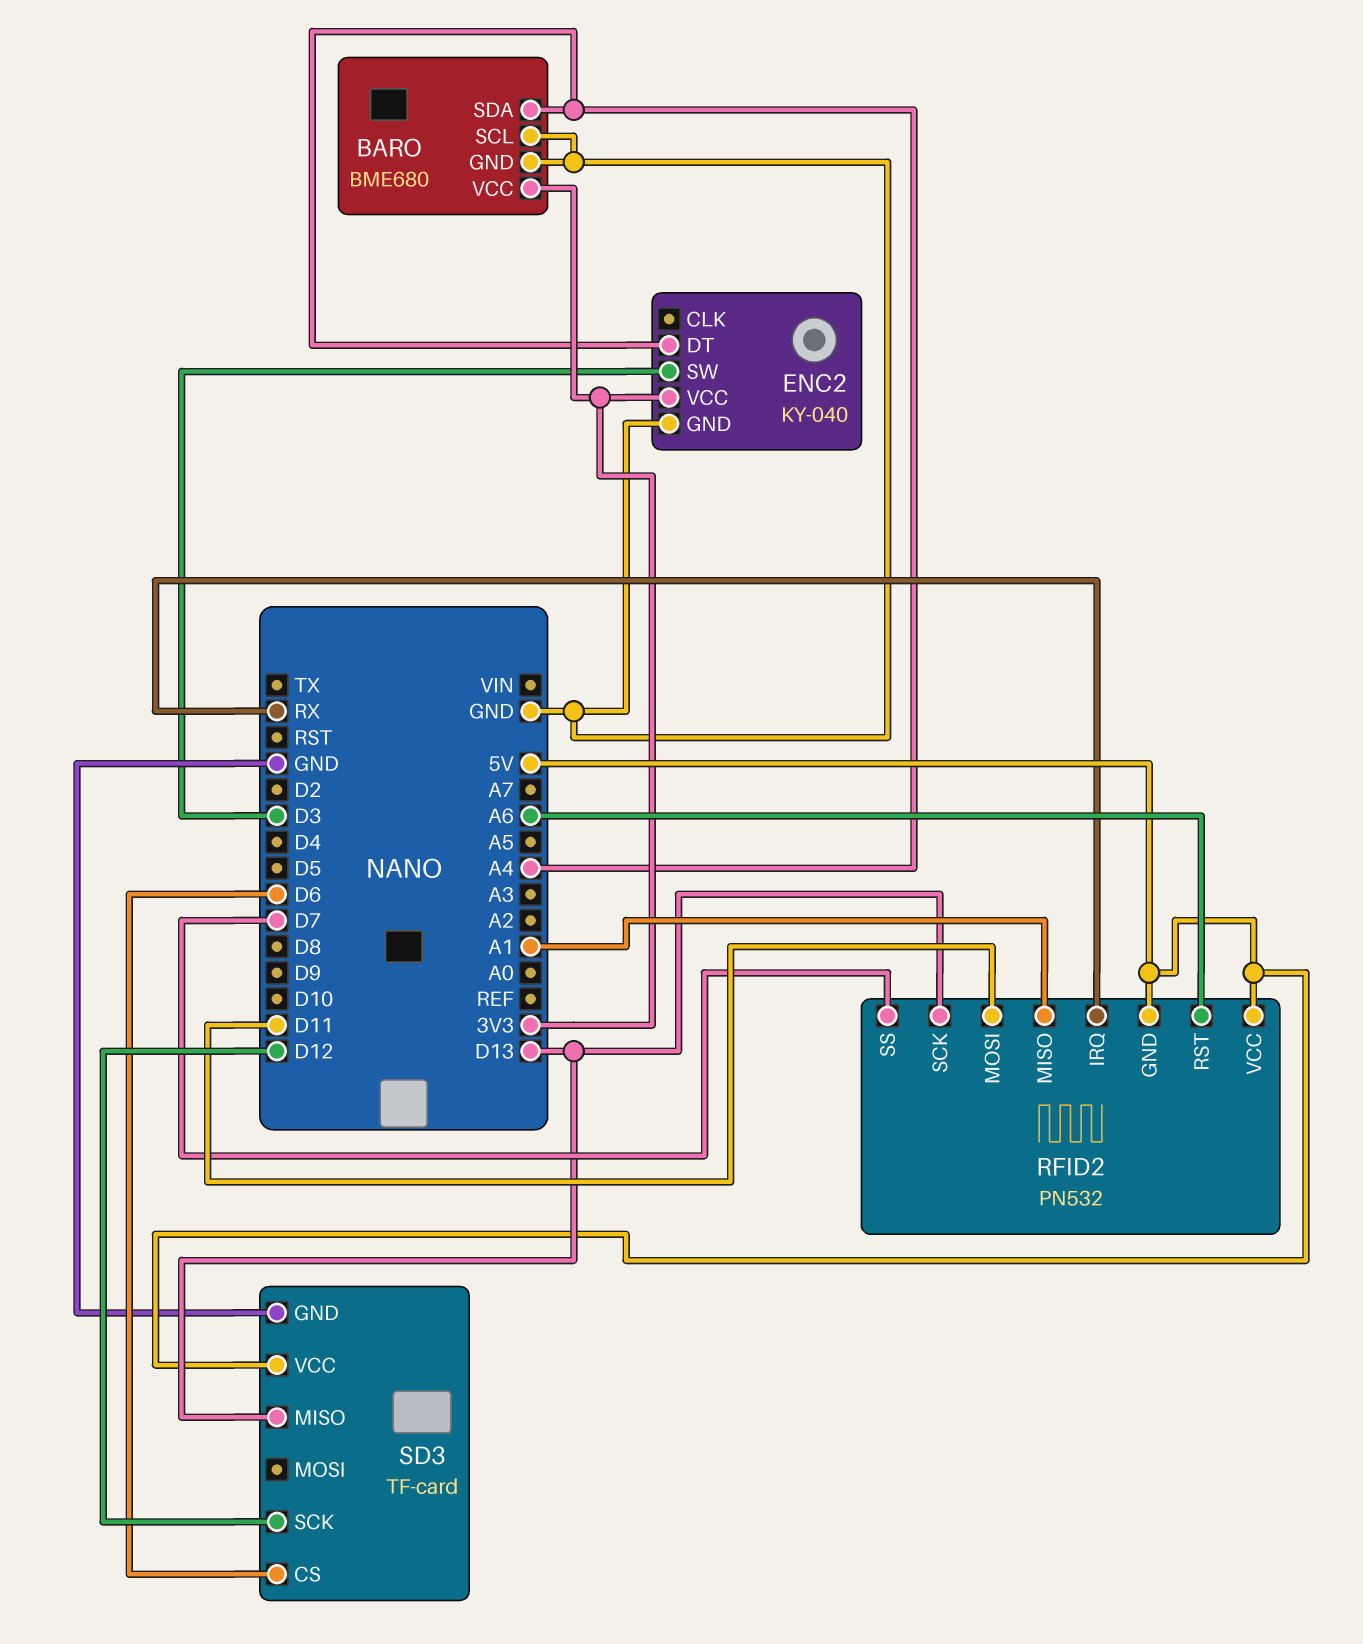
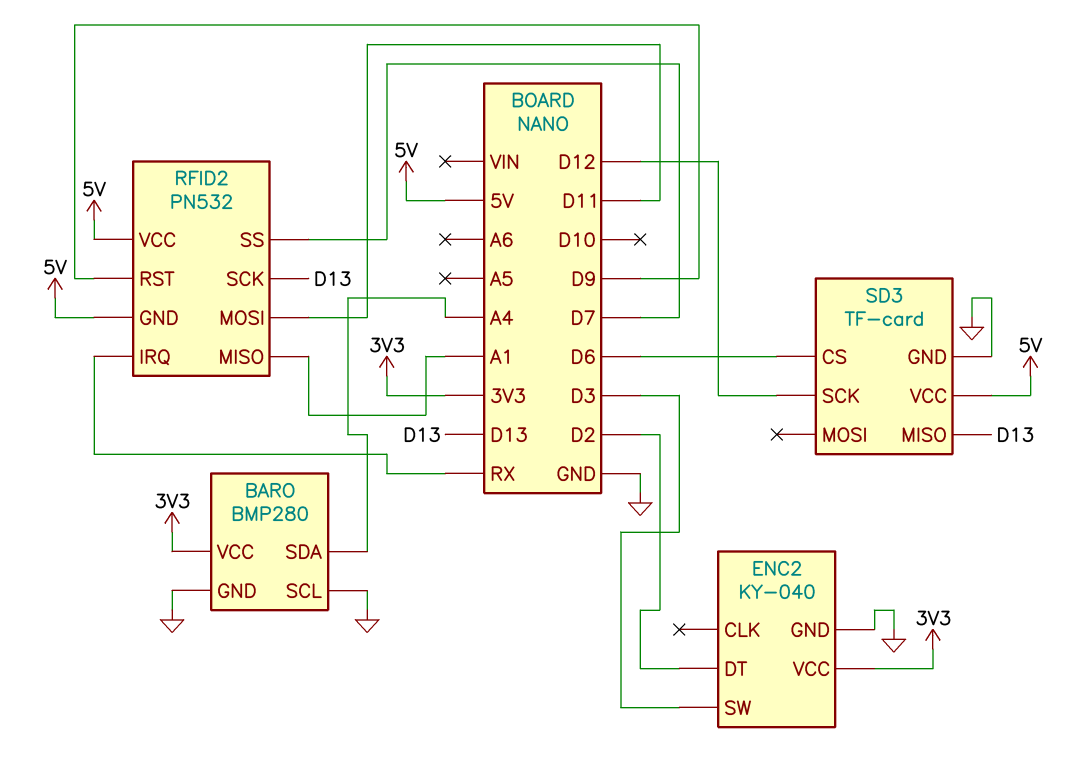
BARO: BME680 -> BMP280
ENC2 pin DT: A4 -> D2
RFID2 pin RST: A6 -> D9

